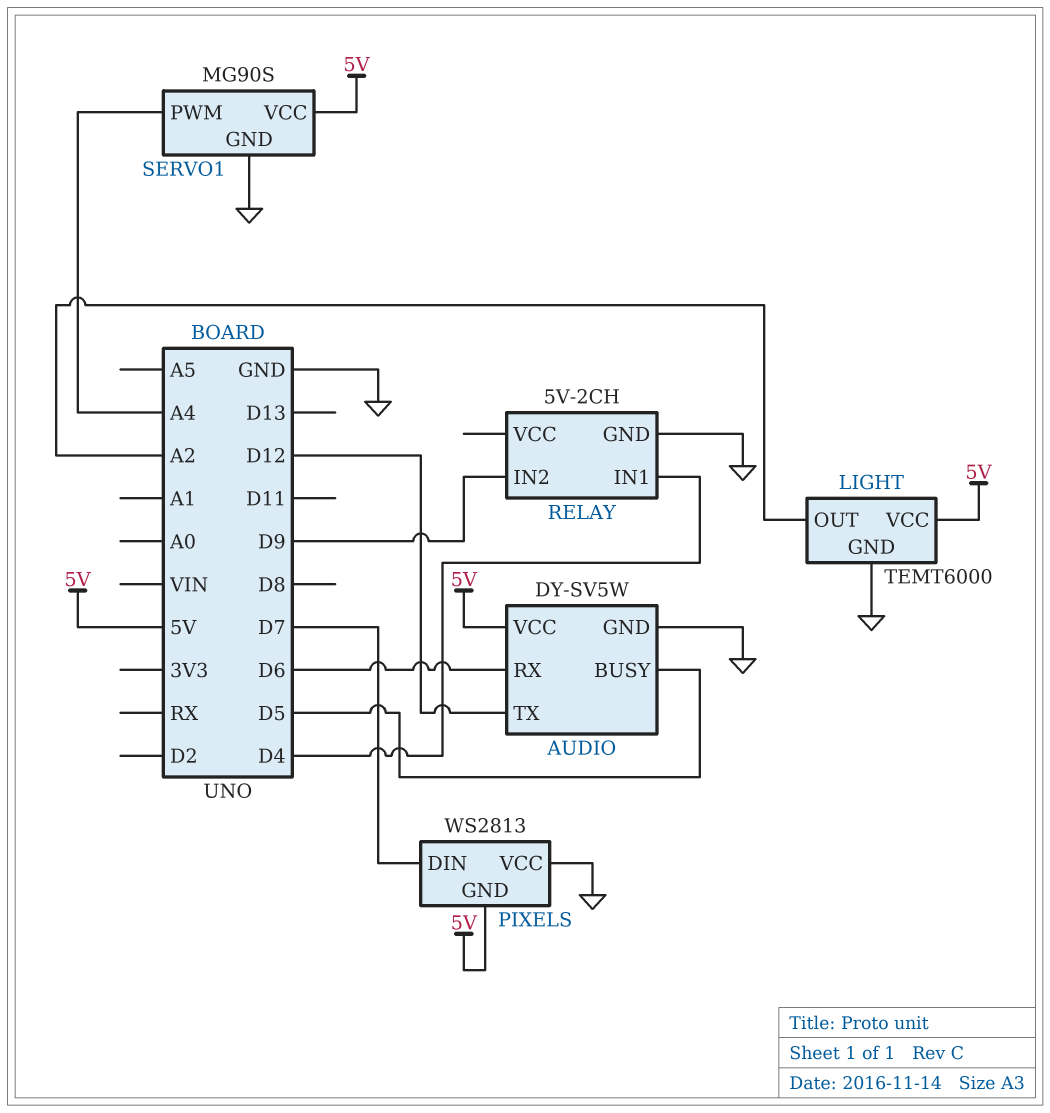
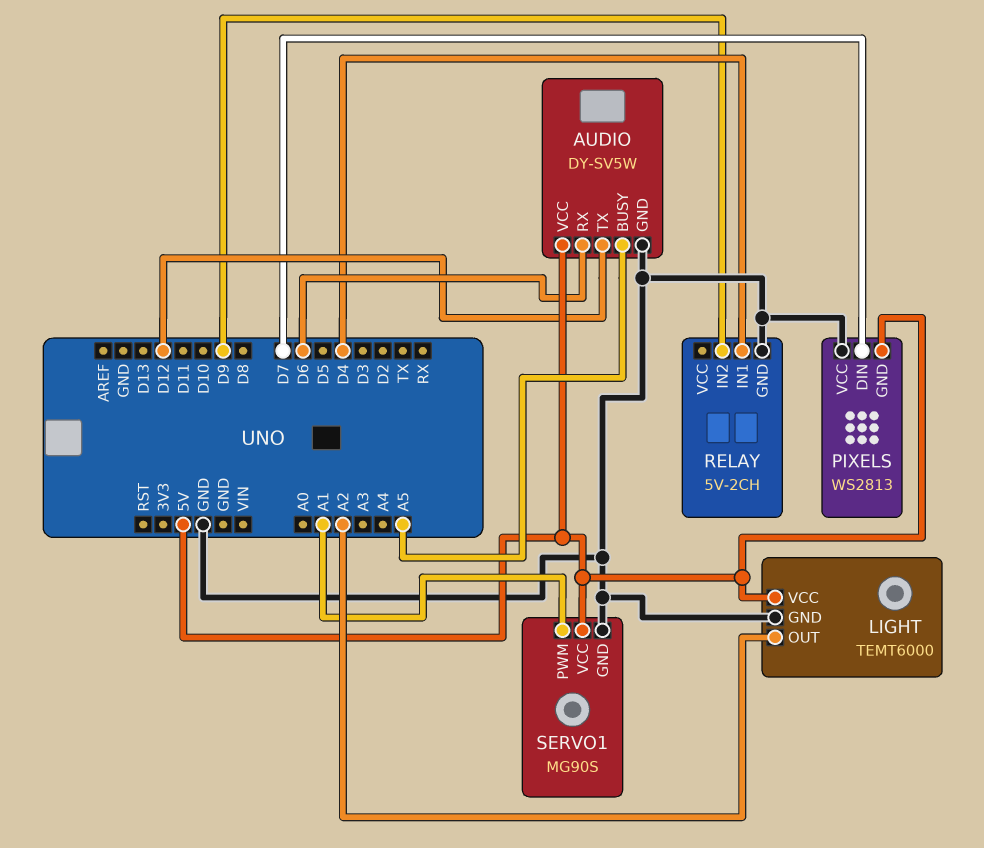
AUDIO pin BUSY: D5 -> A5
SERVO1 pin PWM: A4 -> A1

